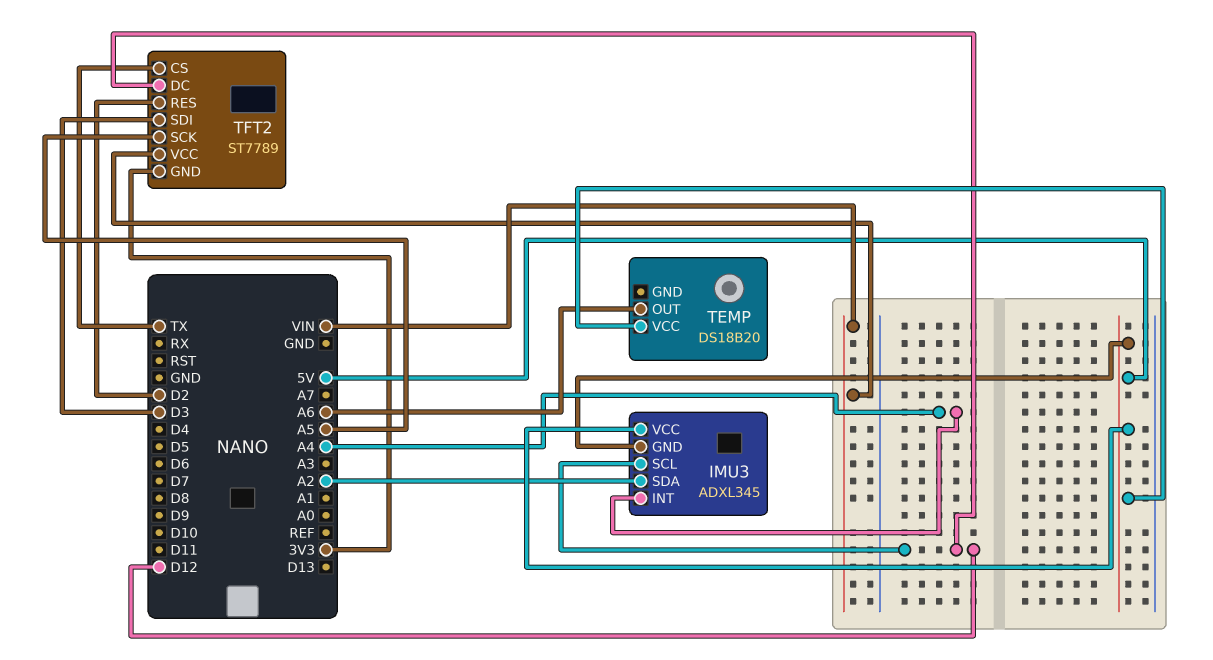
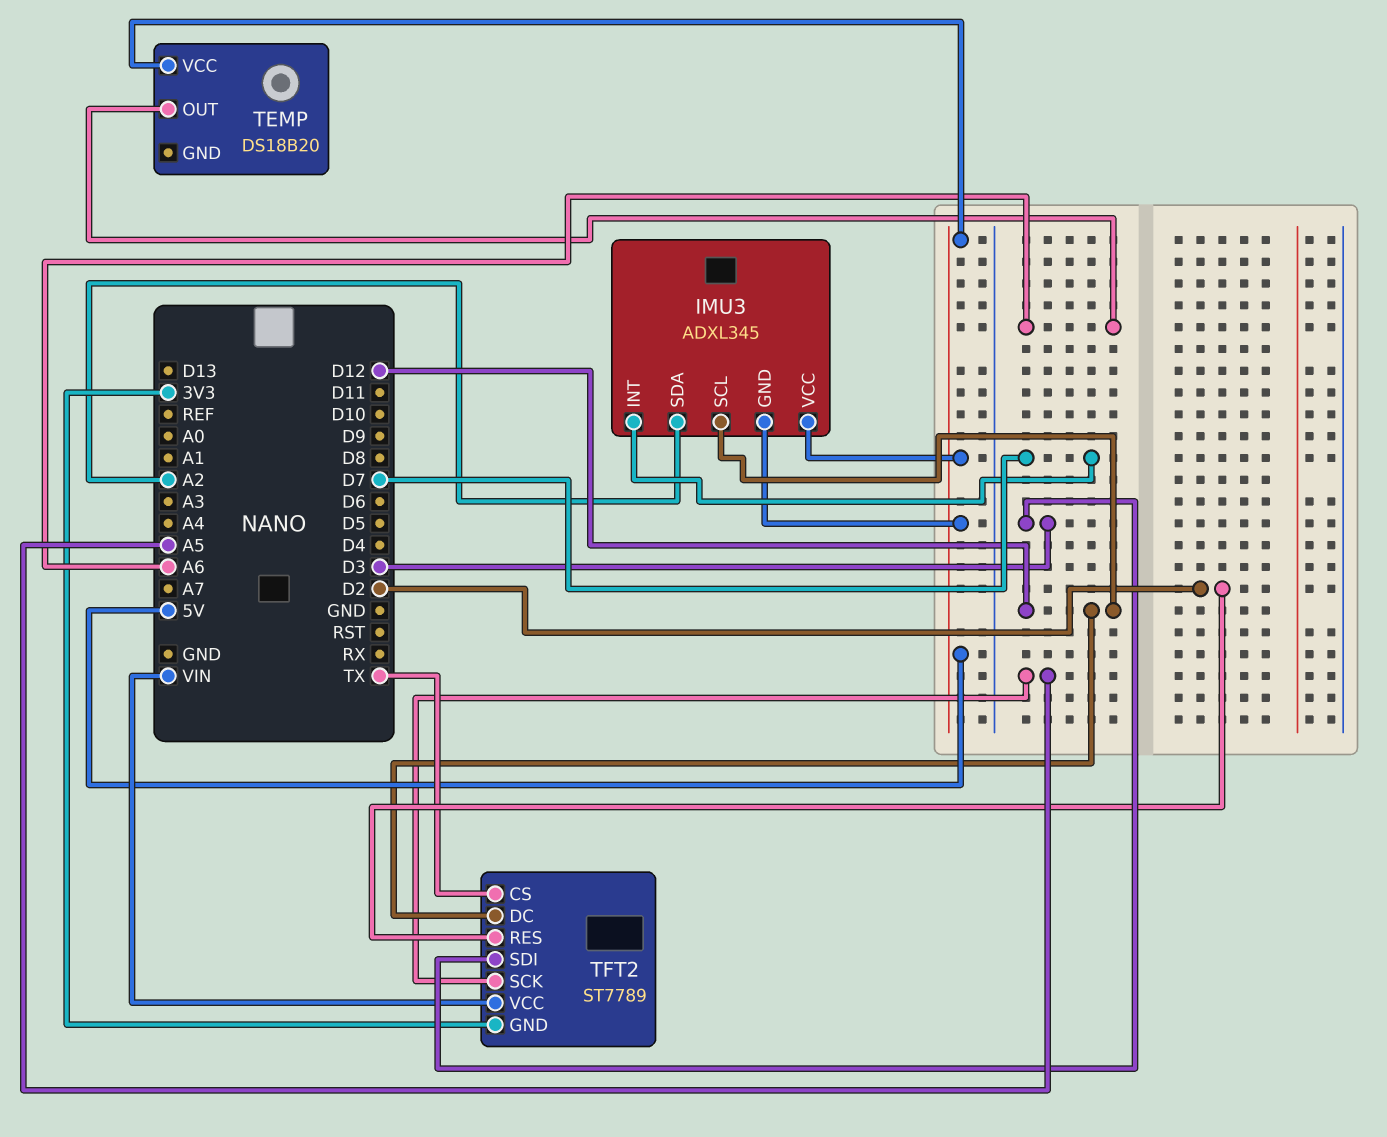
IMU3 pin INT: A4 -> D7

